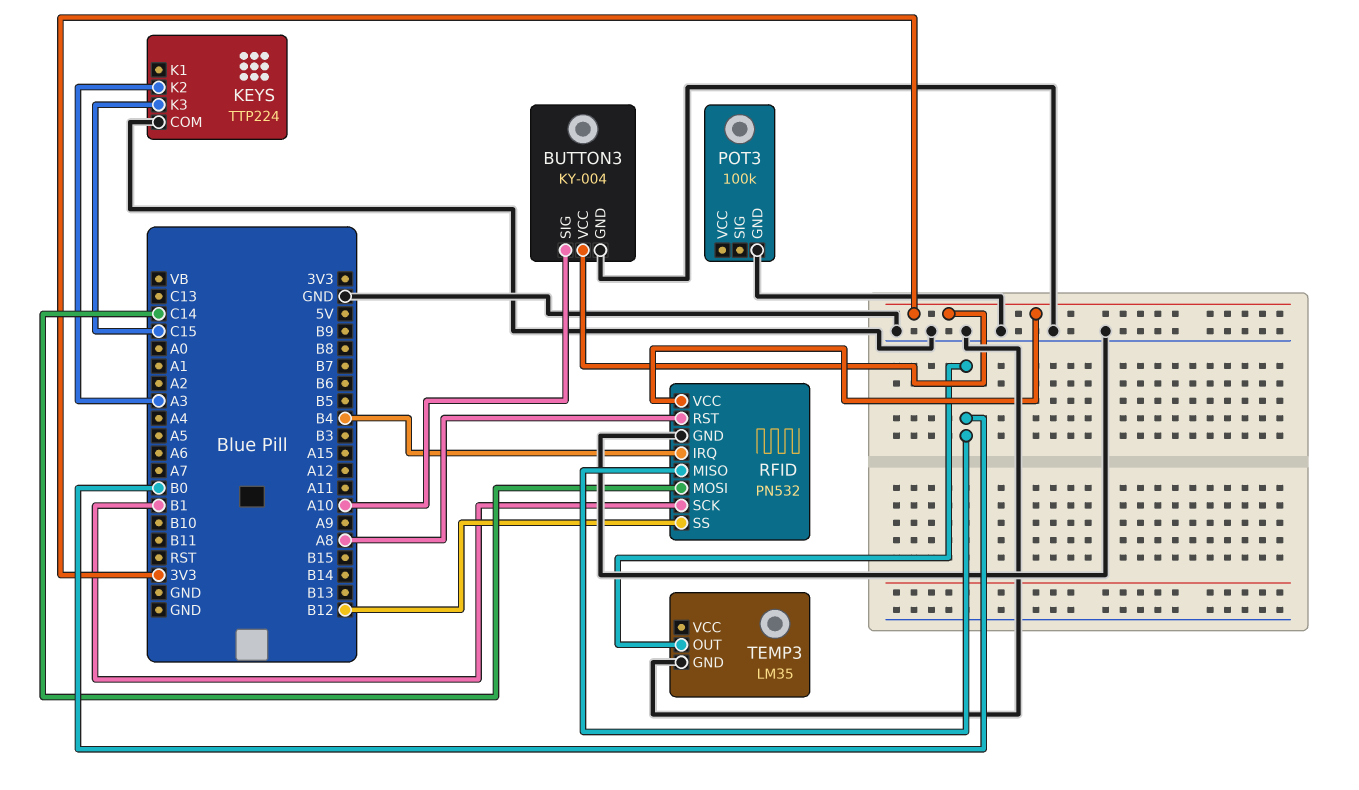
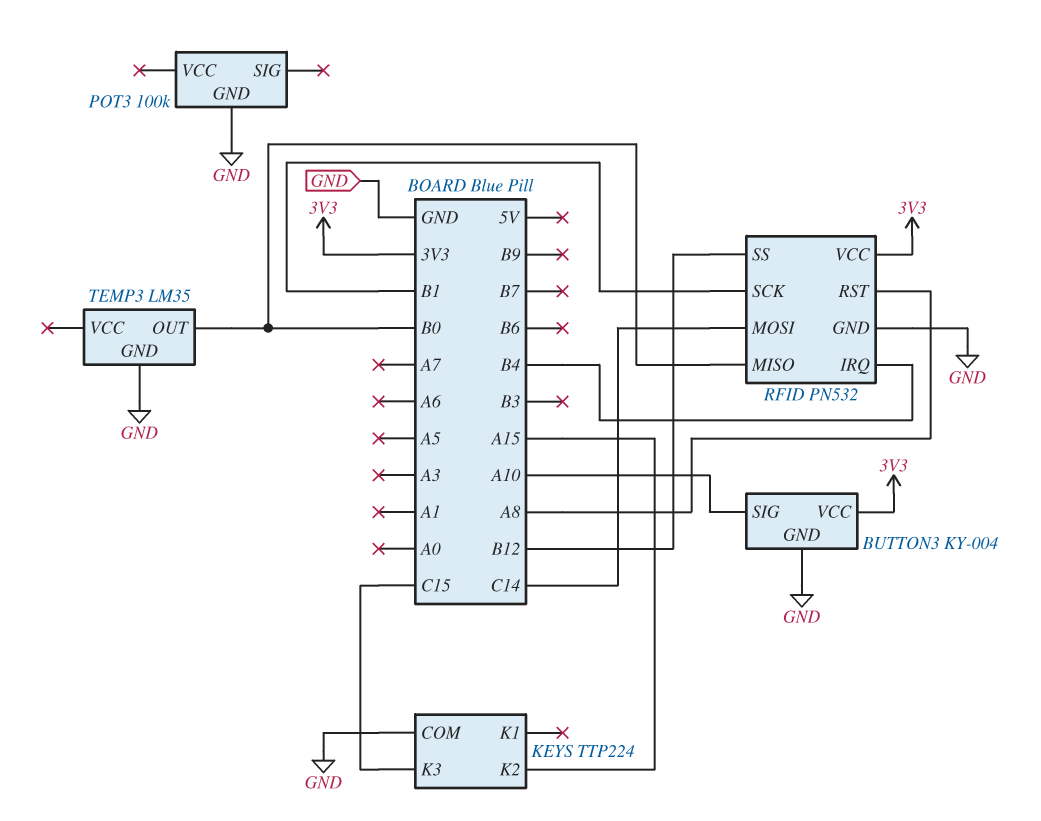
KEYS pin K2: A3 -> A15

